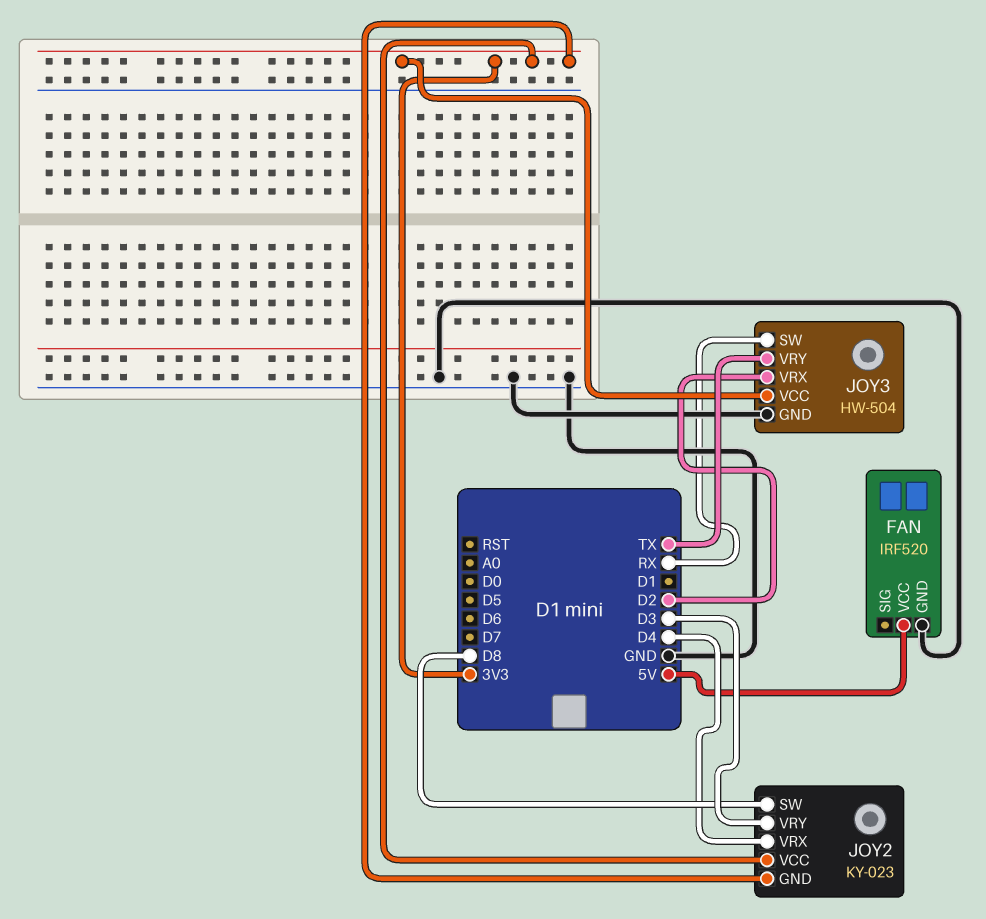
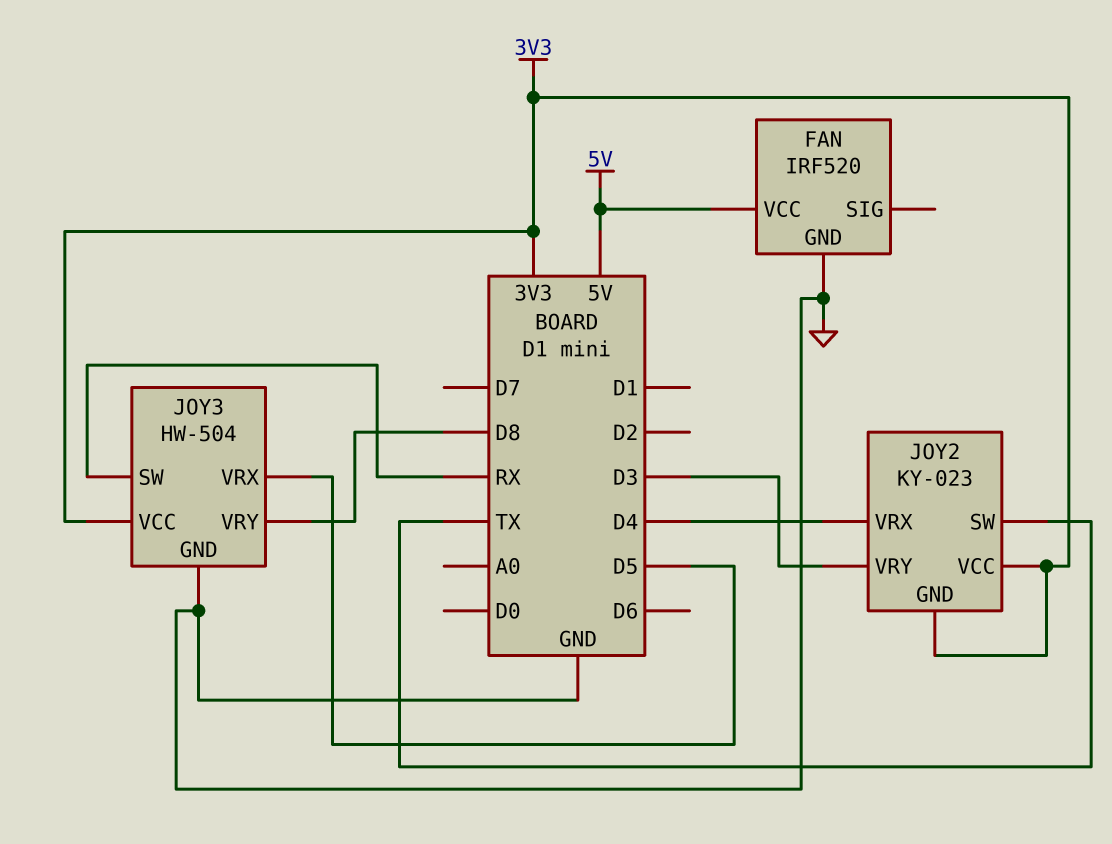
JOY2 pin SW: D8 -> TX
JOY3 pin VRX: D2 -> D5
JOY3 pin VRY: TX -> D8

